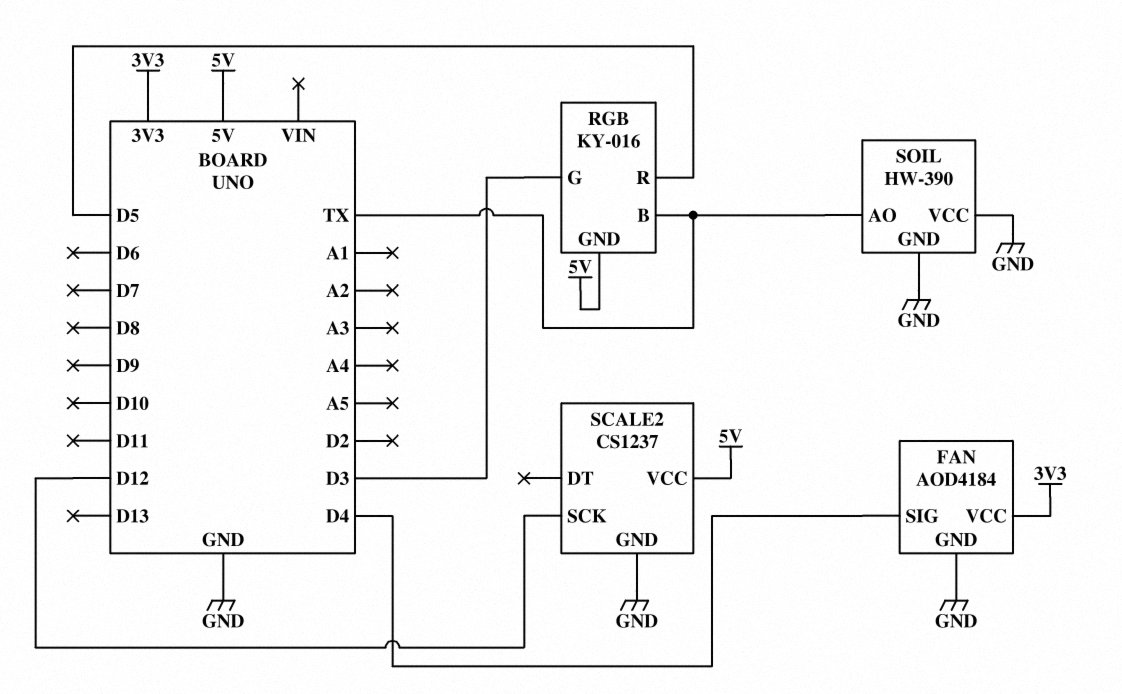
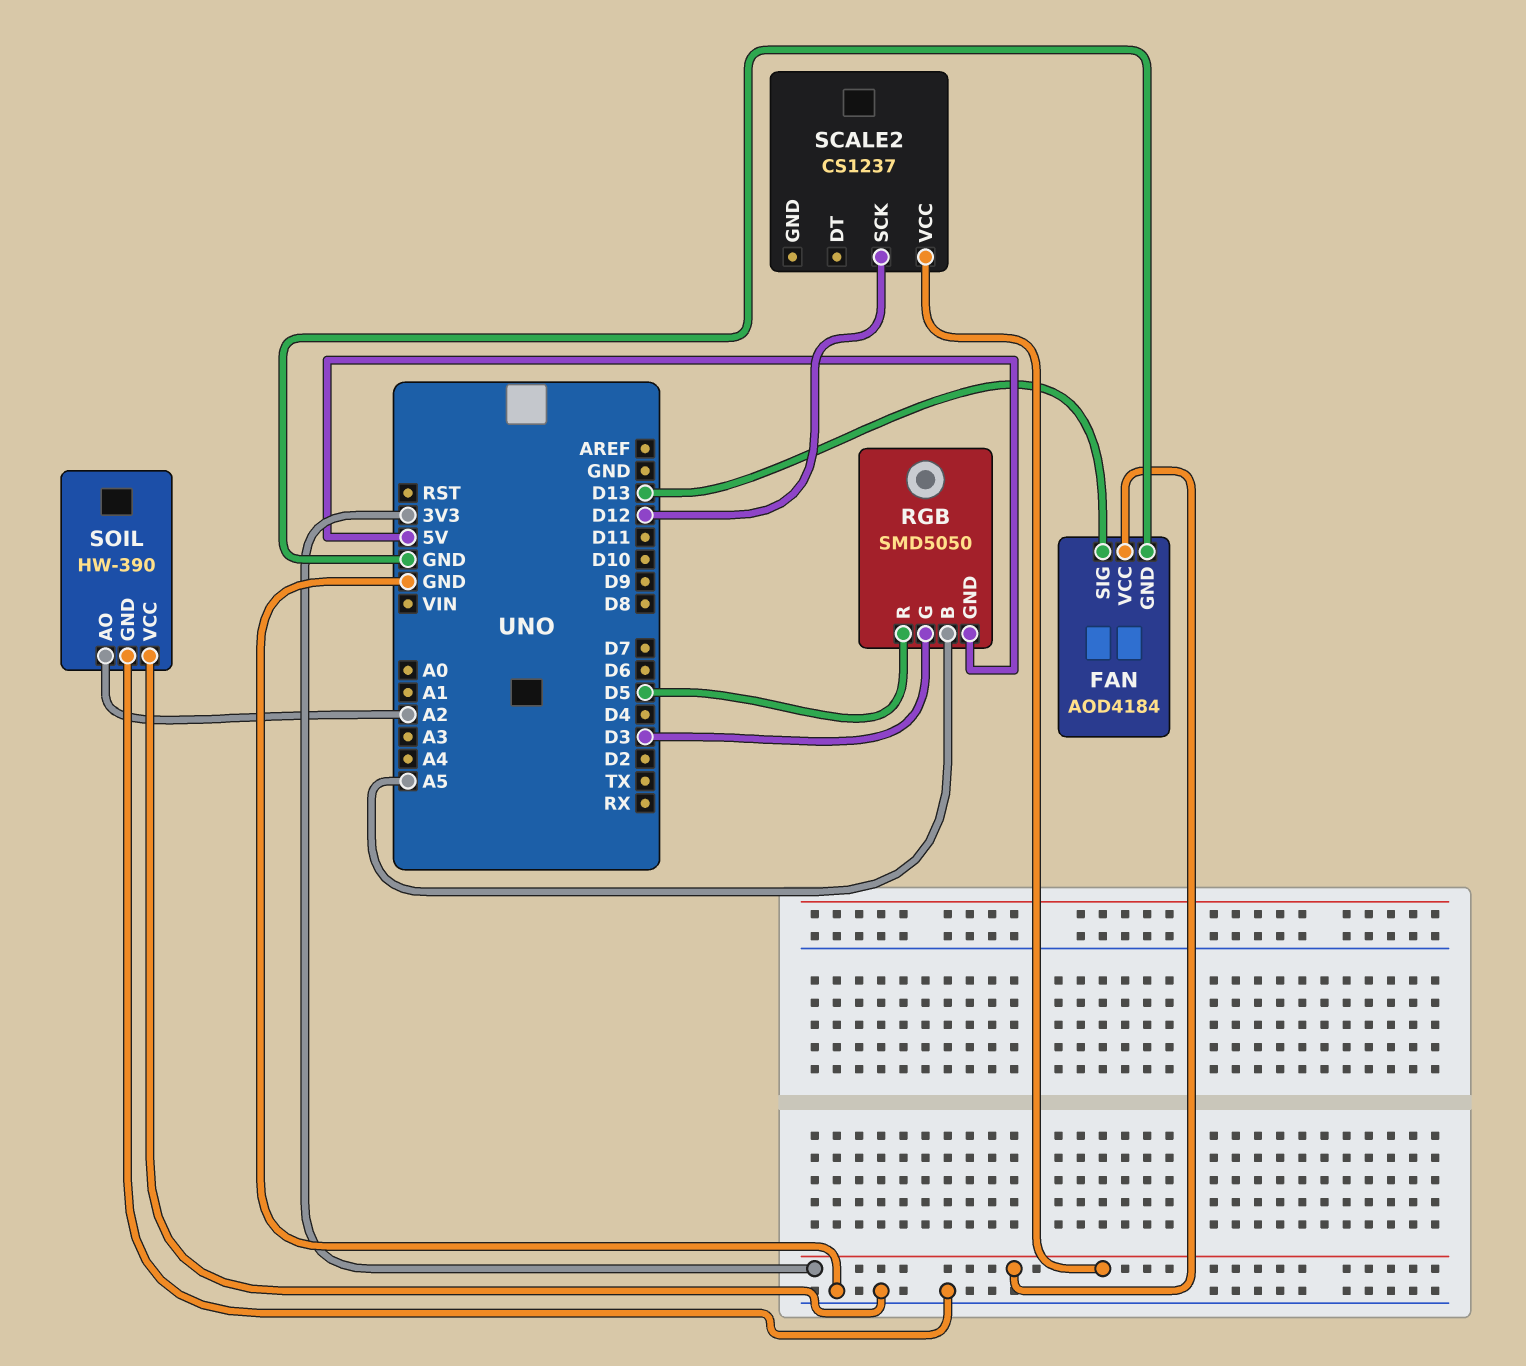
FAN pin SIG: D4 -> D13
RGB: KY-016 -> SMD5050
RGB pin B: TX -> A5
SCALE2 pin GND: GND -> none
SCALE2 pin VCC: 5V -> 3V3
SOIL pin AO: TX -> A2

